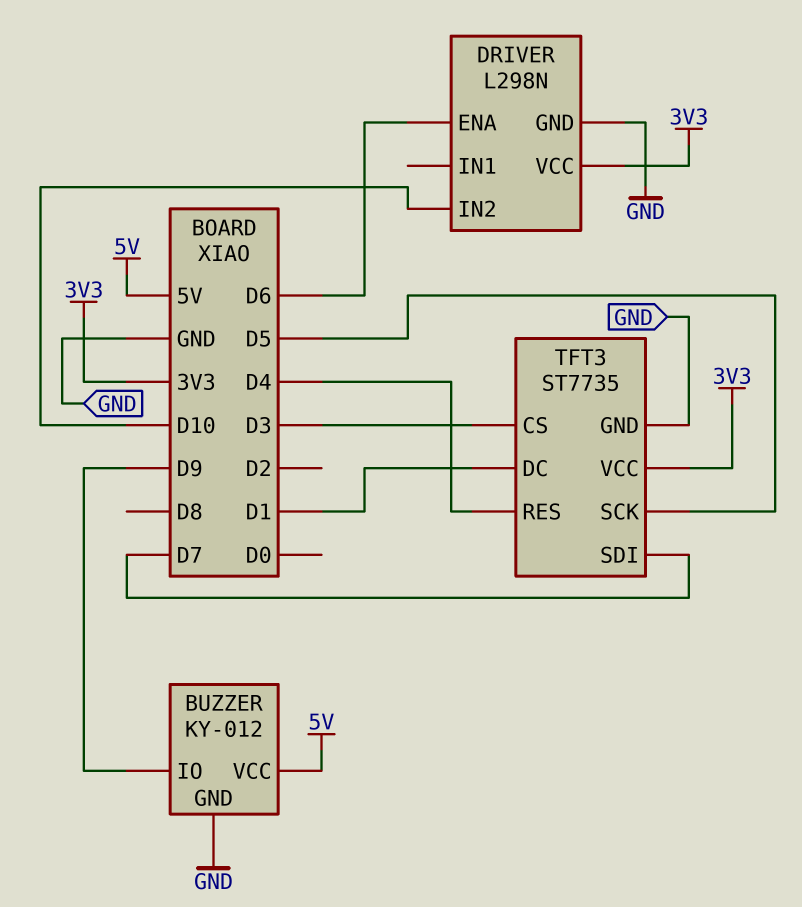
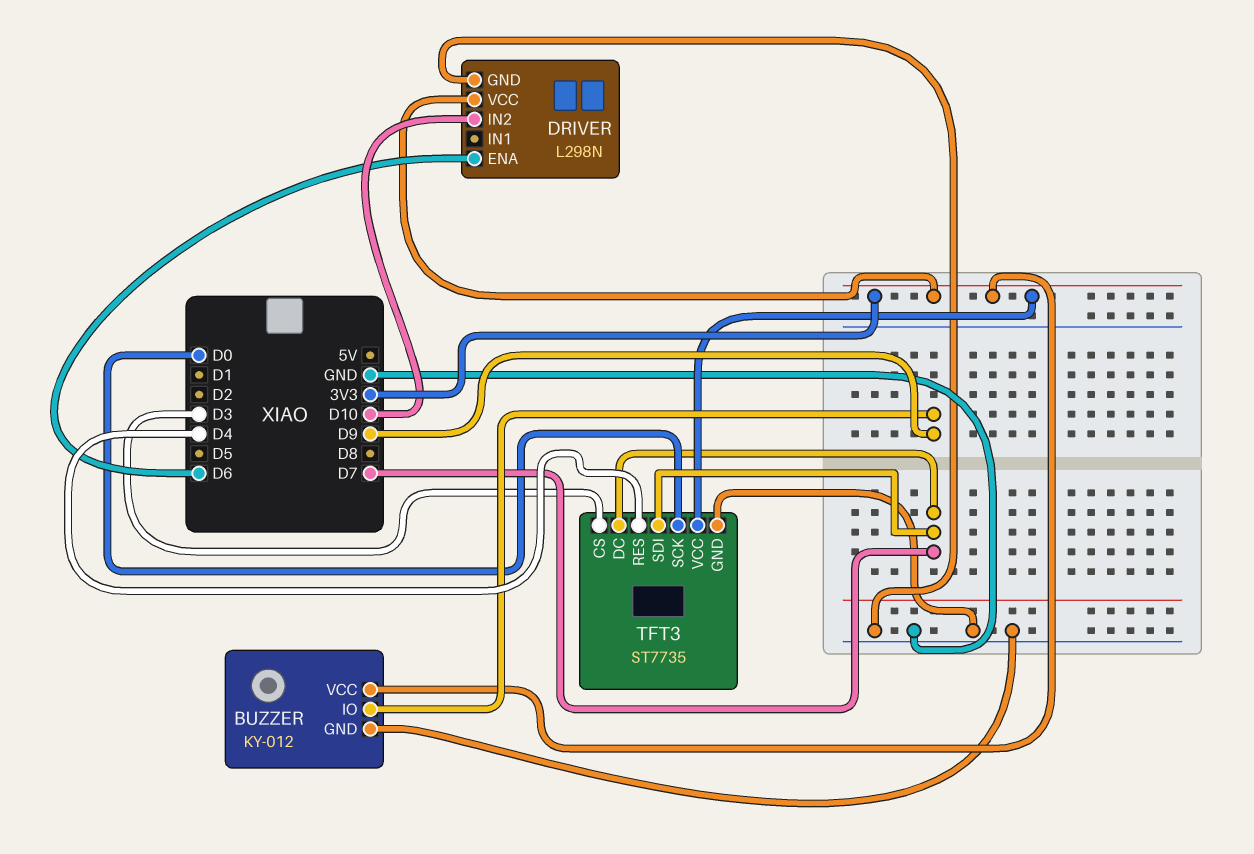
BUZZER pin VCC: 5V -> 3V3
TFT3 pin DC: D1 -> D7
TFT3 pin SCK: D5 -> D0

